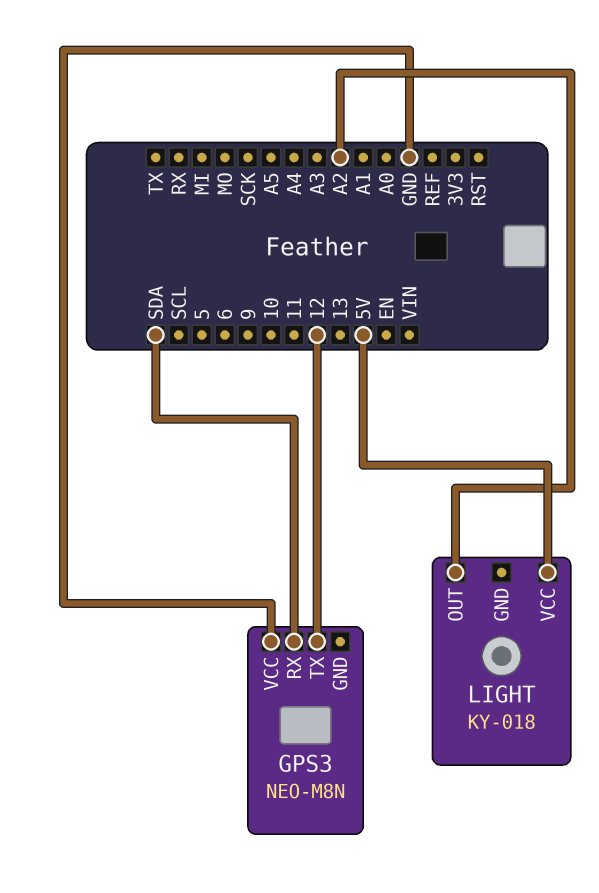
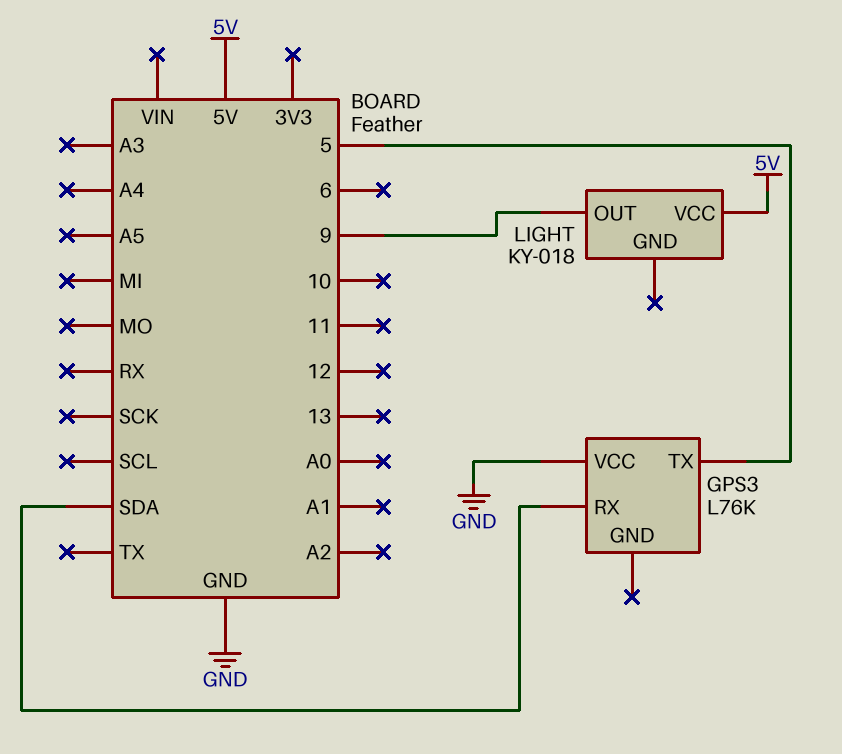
GPS3: NEO-M8N -> L76K
GPS3 pin TX: 12 -> 5
LIGHT pin OUT: A2 -> 9

